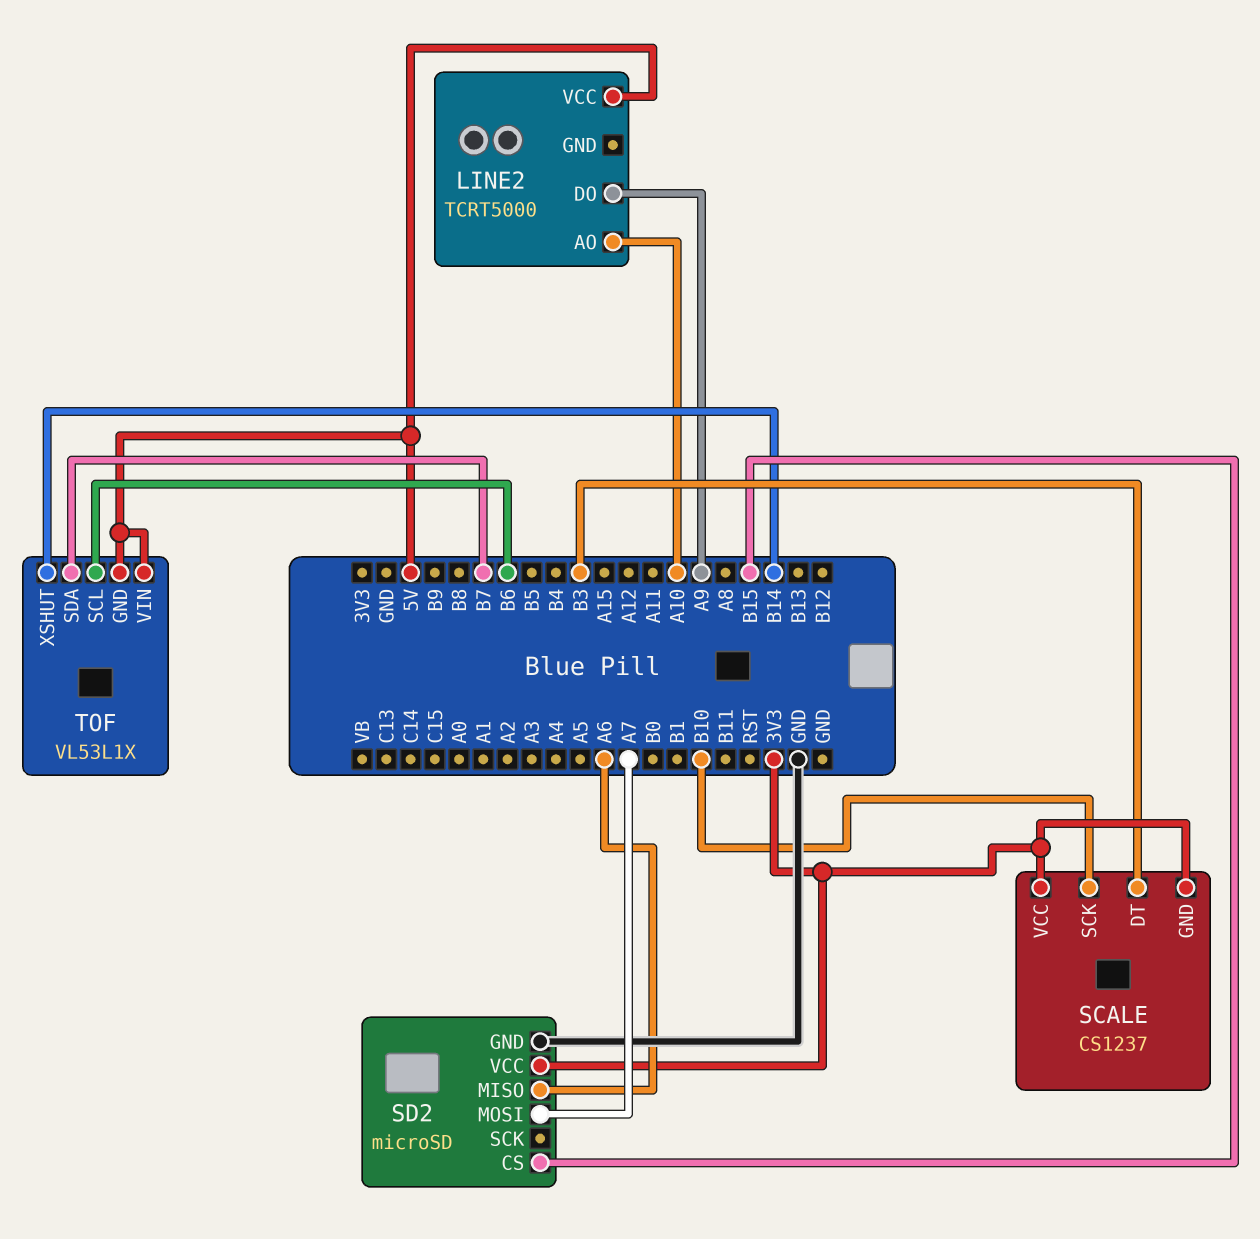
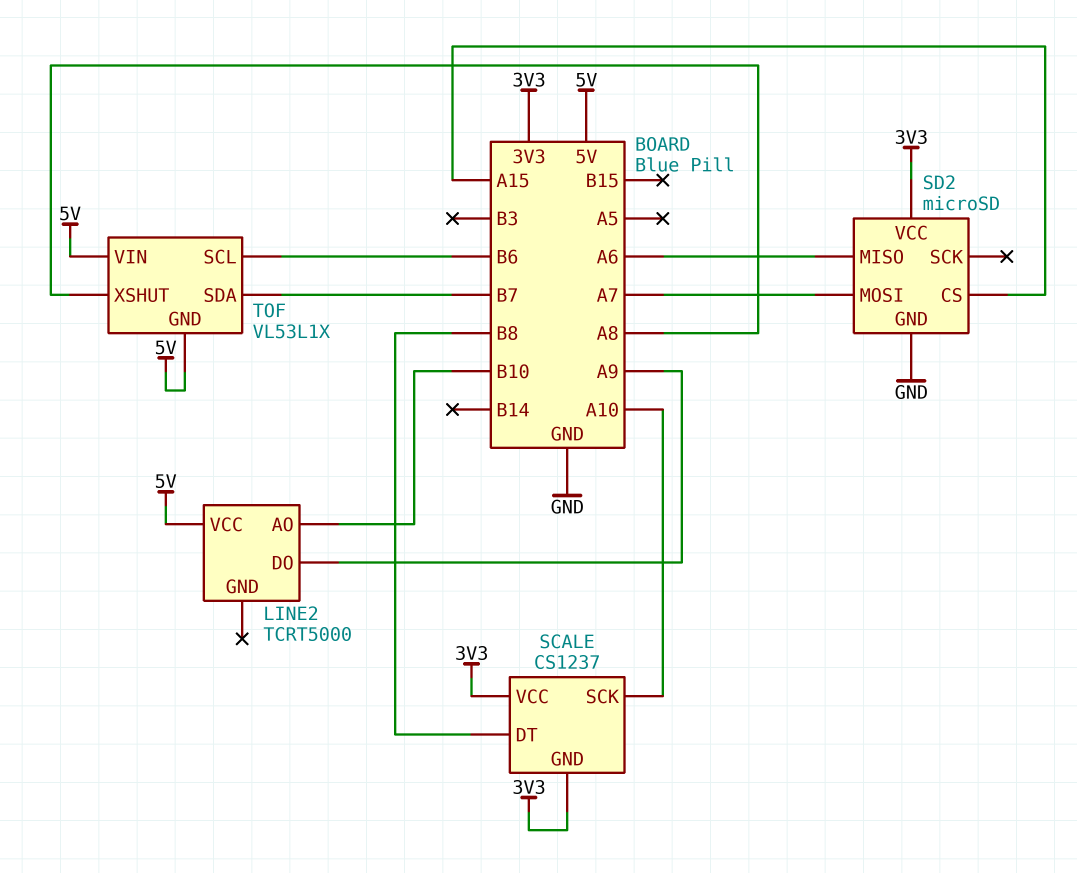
LINE2 pin AO: A10 -> B10
SCALE pin DT: B3 -> B8
SCALE pin SCK: B10 -> A10
SD2 pin CS: B15 -> A15
TOF pin XSHUT: B14 -> A8

